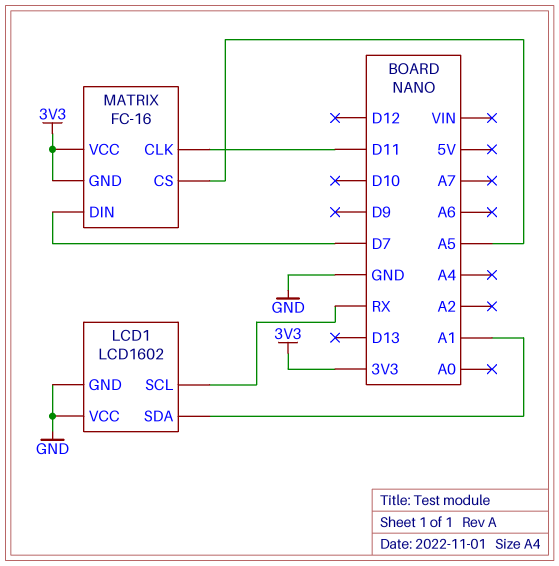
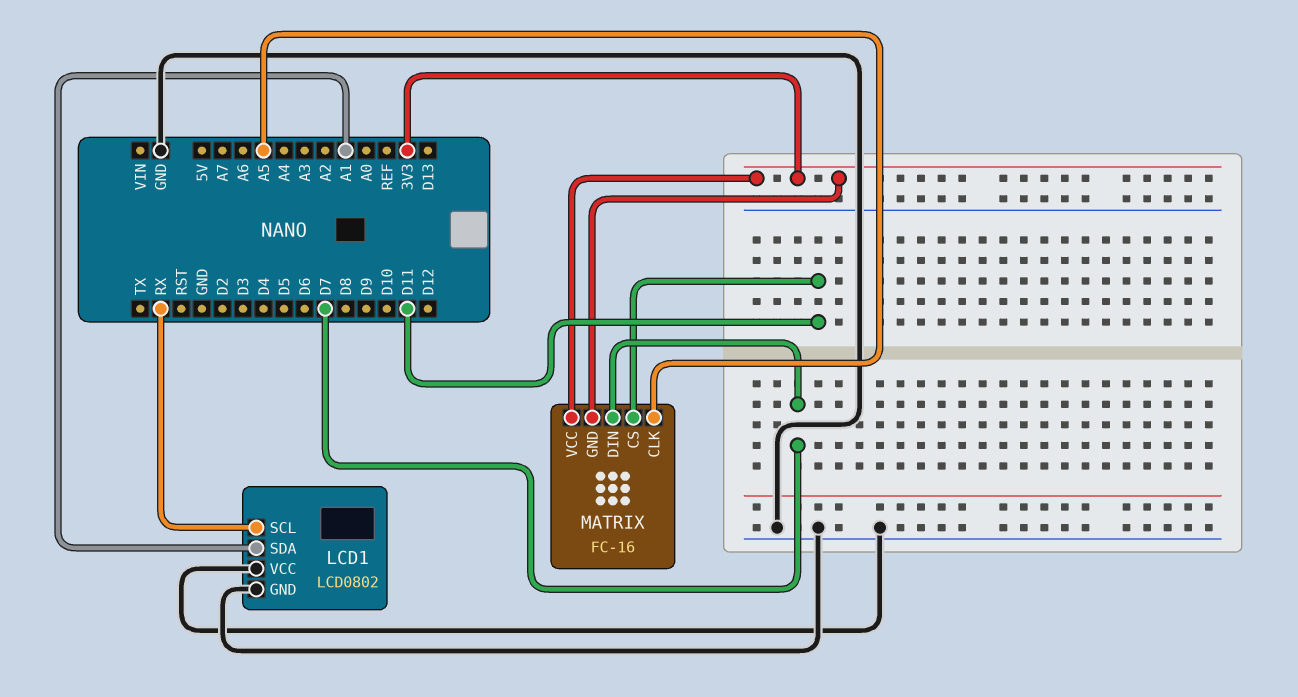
LCD1: LCD1602 -> LCD0802
MATRIX pin CLK: D11 -> A5
MATRIX pin CS: A5 -> D11

